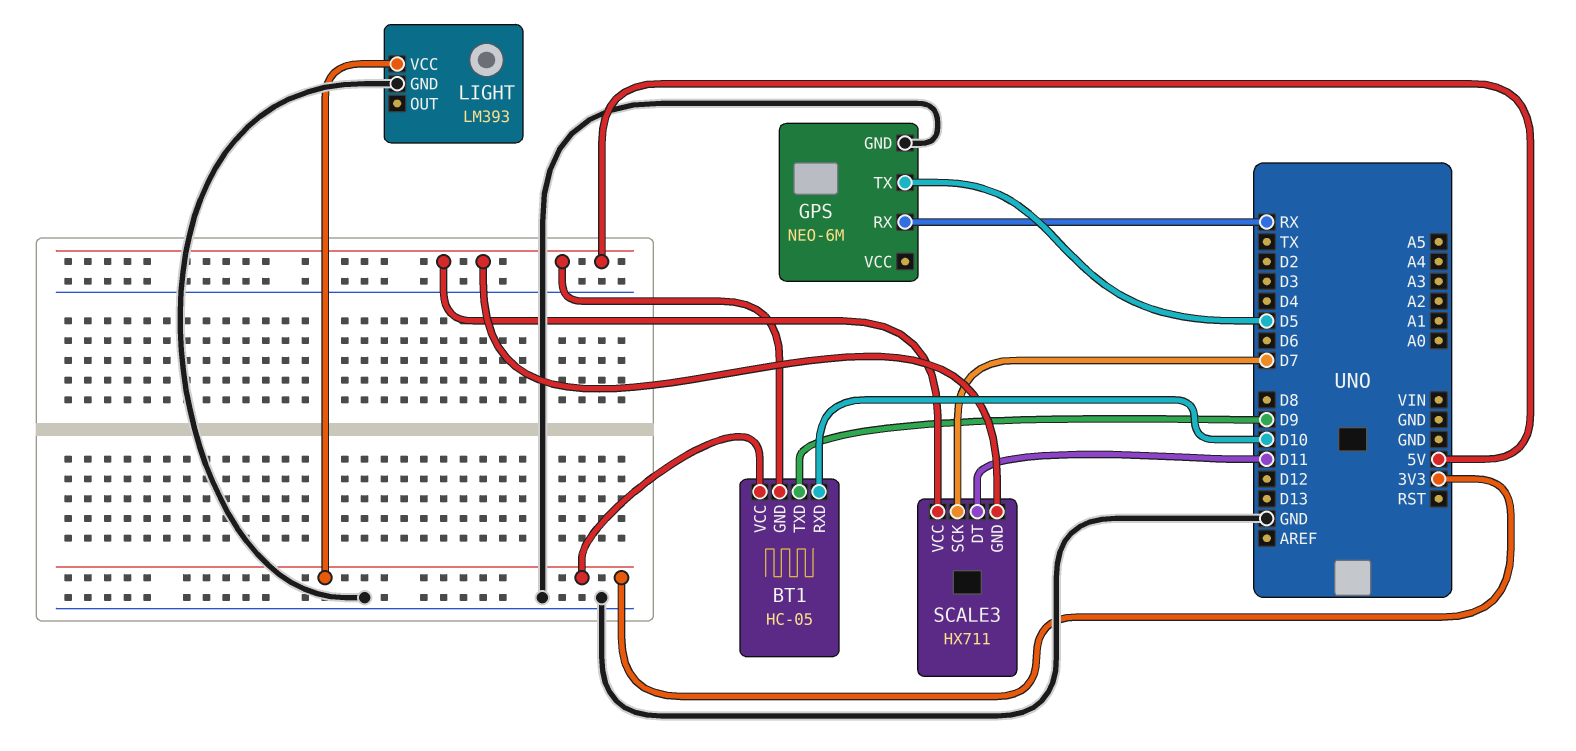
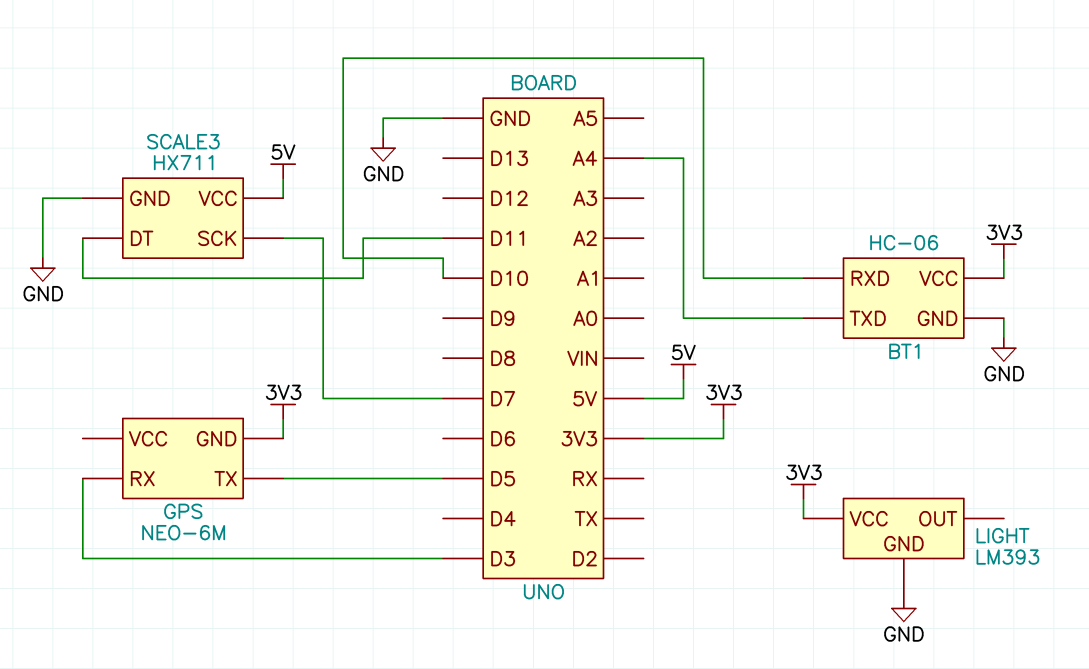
BT1: HC-05 -> HC-06
BT1 pin GND: 5V -> GND
BT1 pin TXD: D9 -> A4
GPS pin GND: GND -> 3V3
GPS pin RX: RX -> D3
SCALE3 pin GND: 5V -> GND

